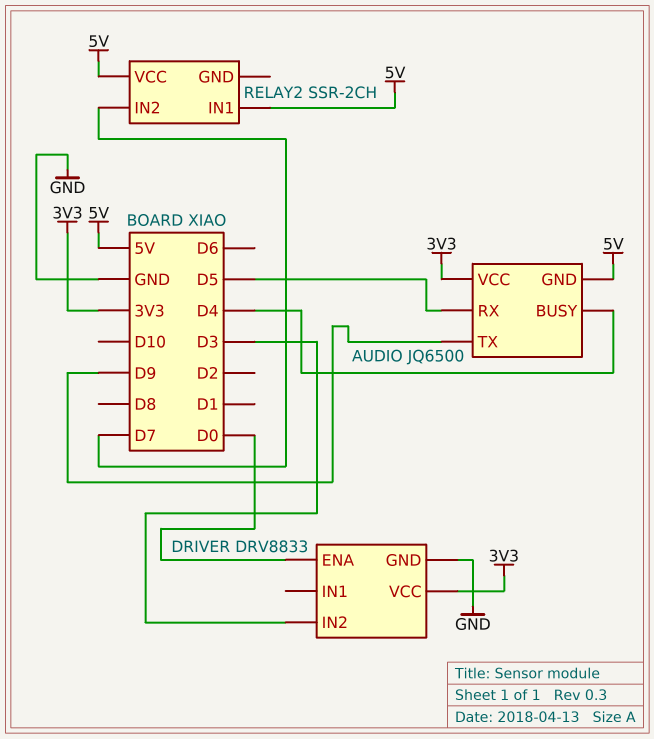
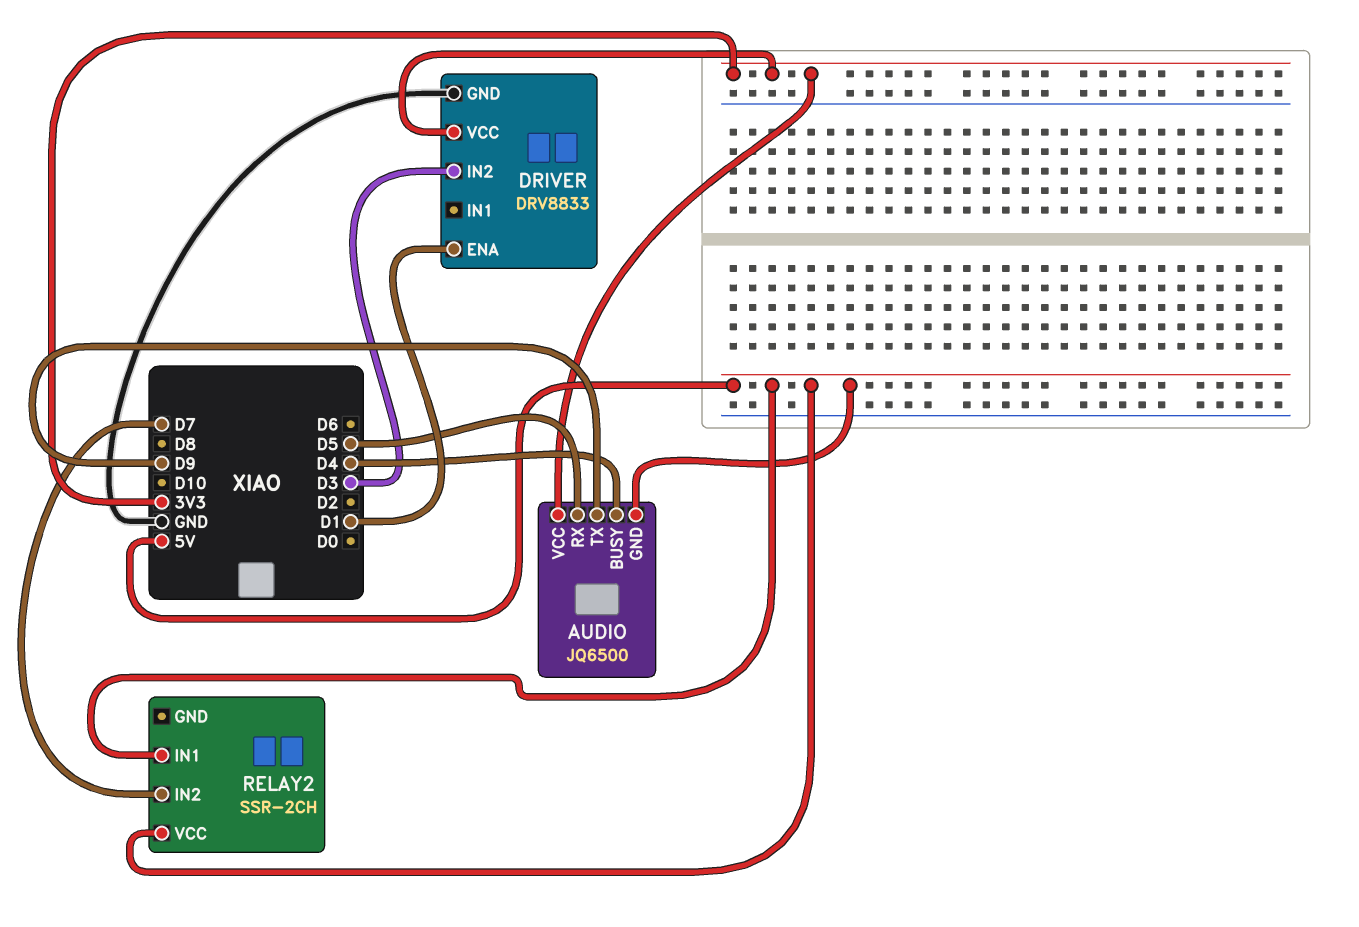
DRIVER pin ENA: D0 -> D1

